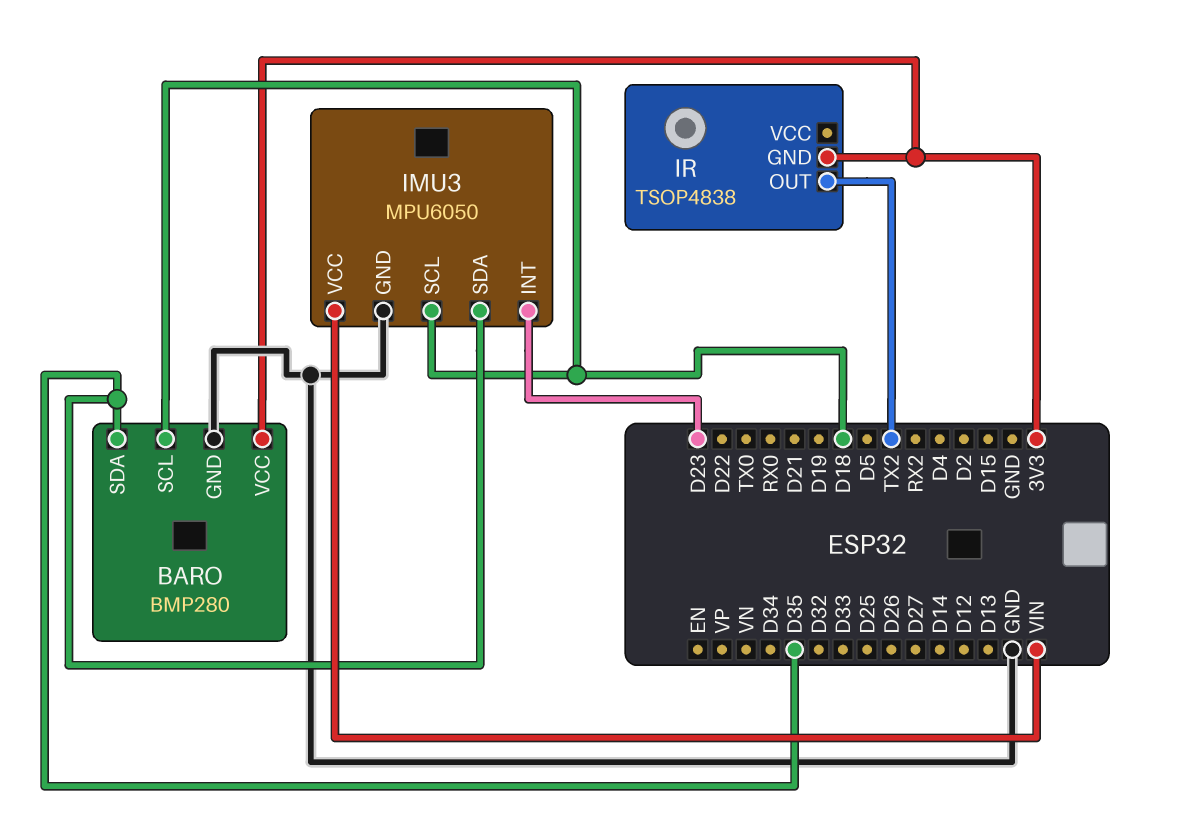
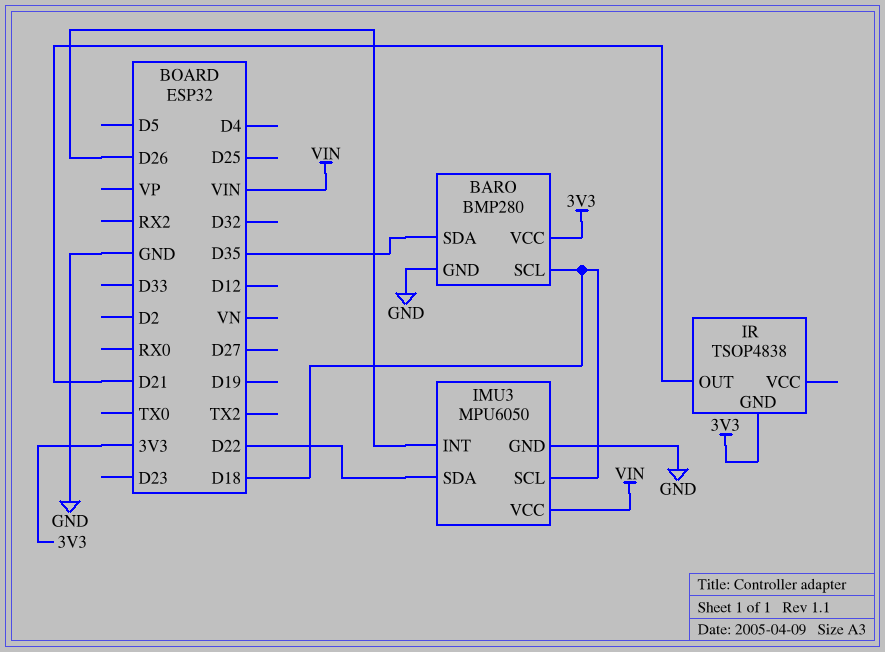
IMU3 pin INT: D23 -> D26
IMU3 pin SDA: D35 -> D22
IR pin OUT: TX2 -> D21

